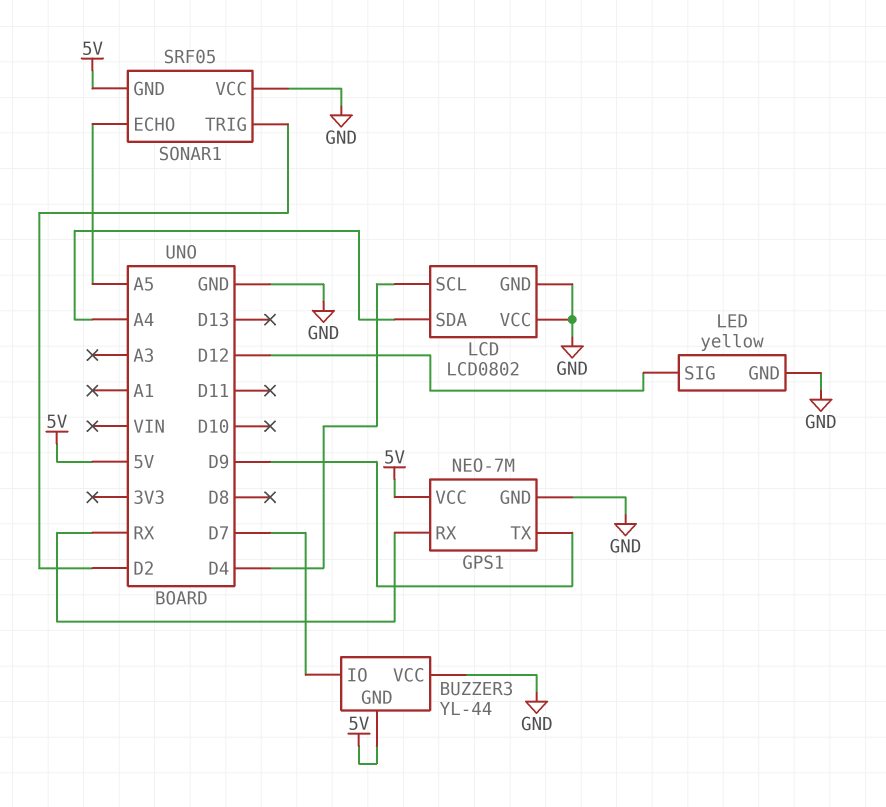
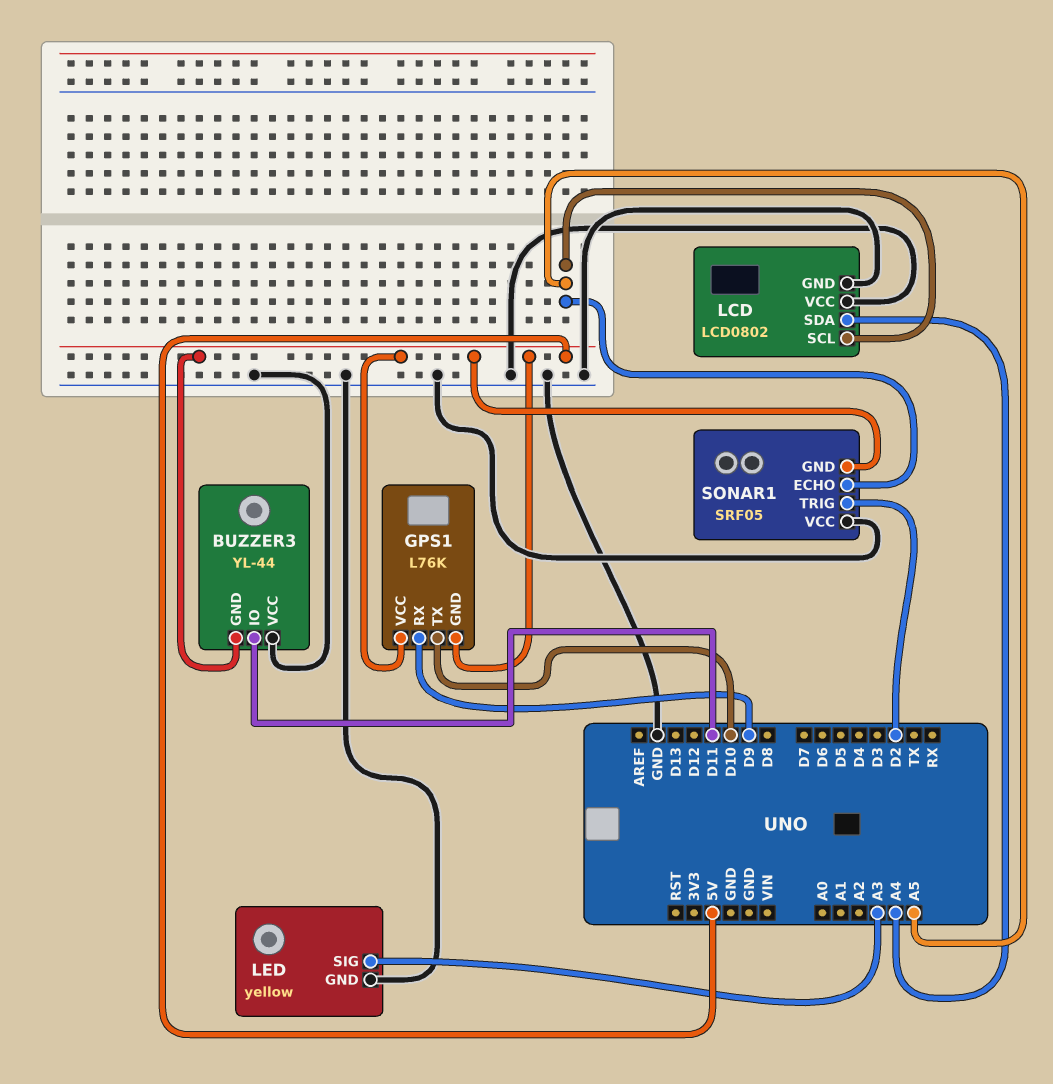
BUZZER3 pin IO: D7 -> D11
GPS1: NEO-7M -> L76K
GPS1 pin GND: GND -> 5V
GPS1 pin RX: RX -> D9
GPS1 pin TX: D9 -> D10
LCD pin SCL: D4 -> A5
LED pin SIG: D12 -> A3

